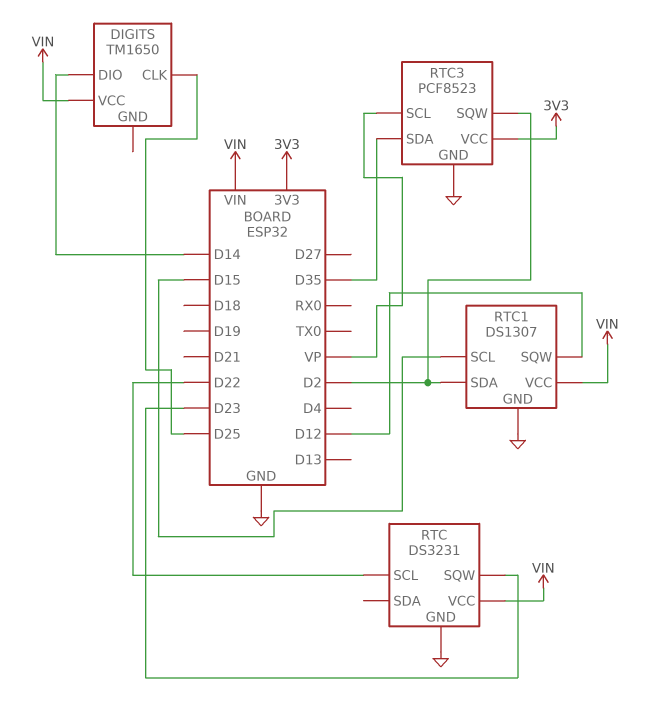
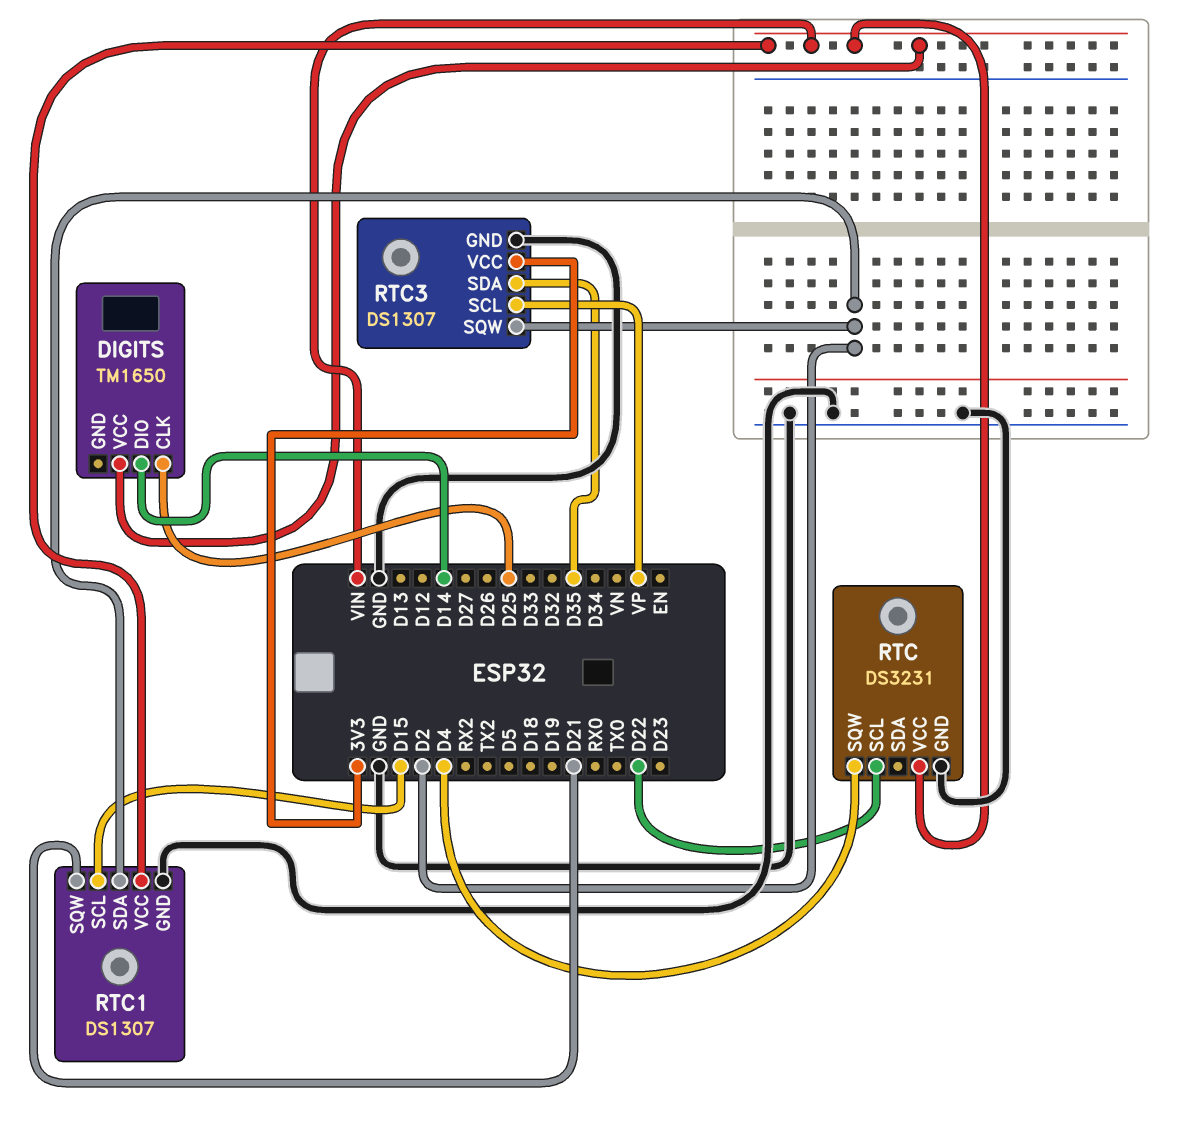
RTC pin SQW: D23 -> D4
RTC1 pin SQW: D12 -> D21
RTC3: PCF8523 -> DS1307

